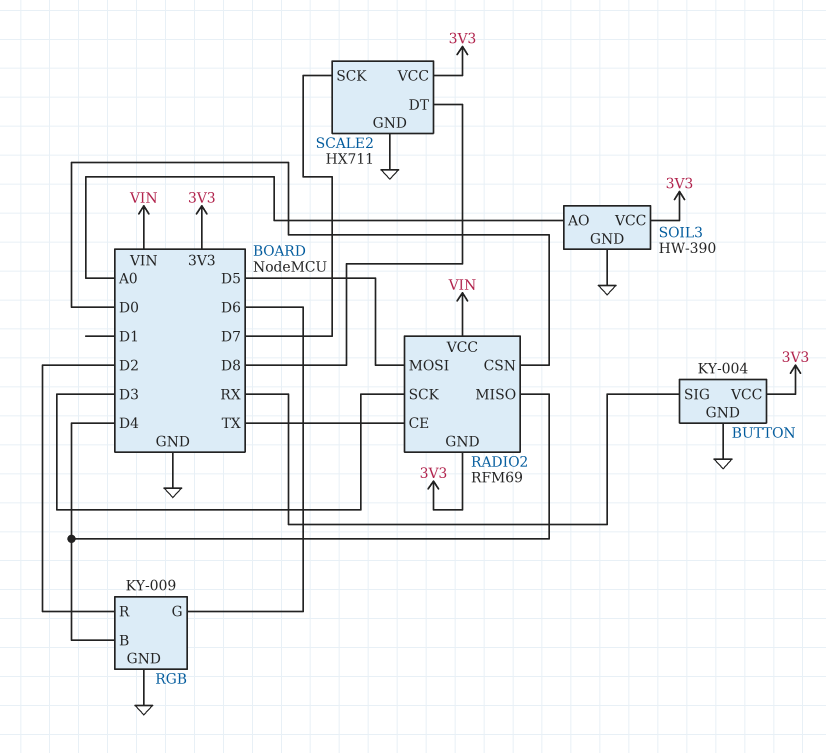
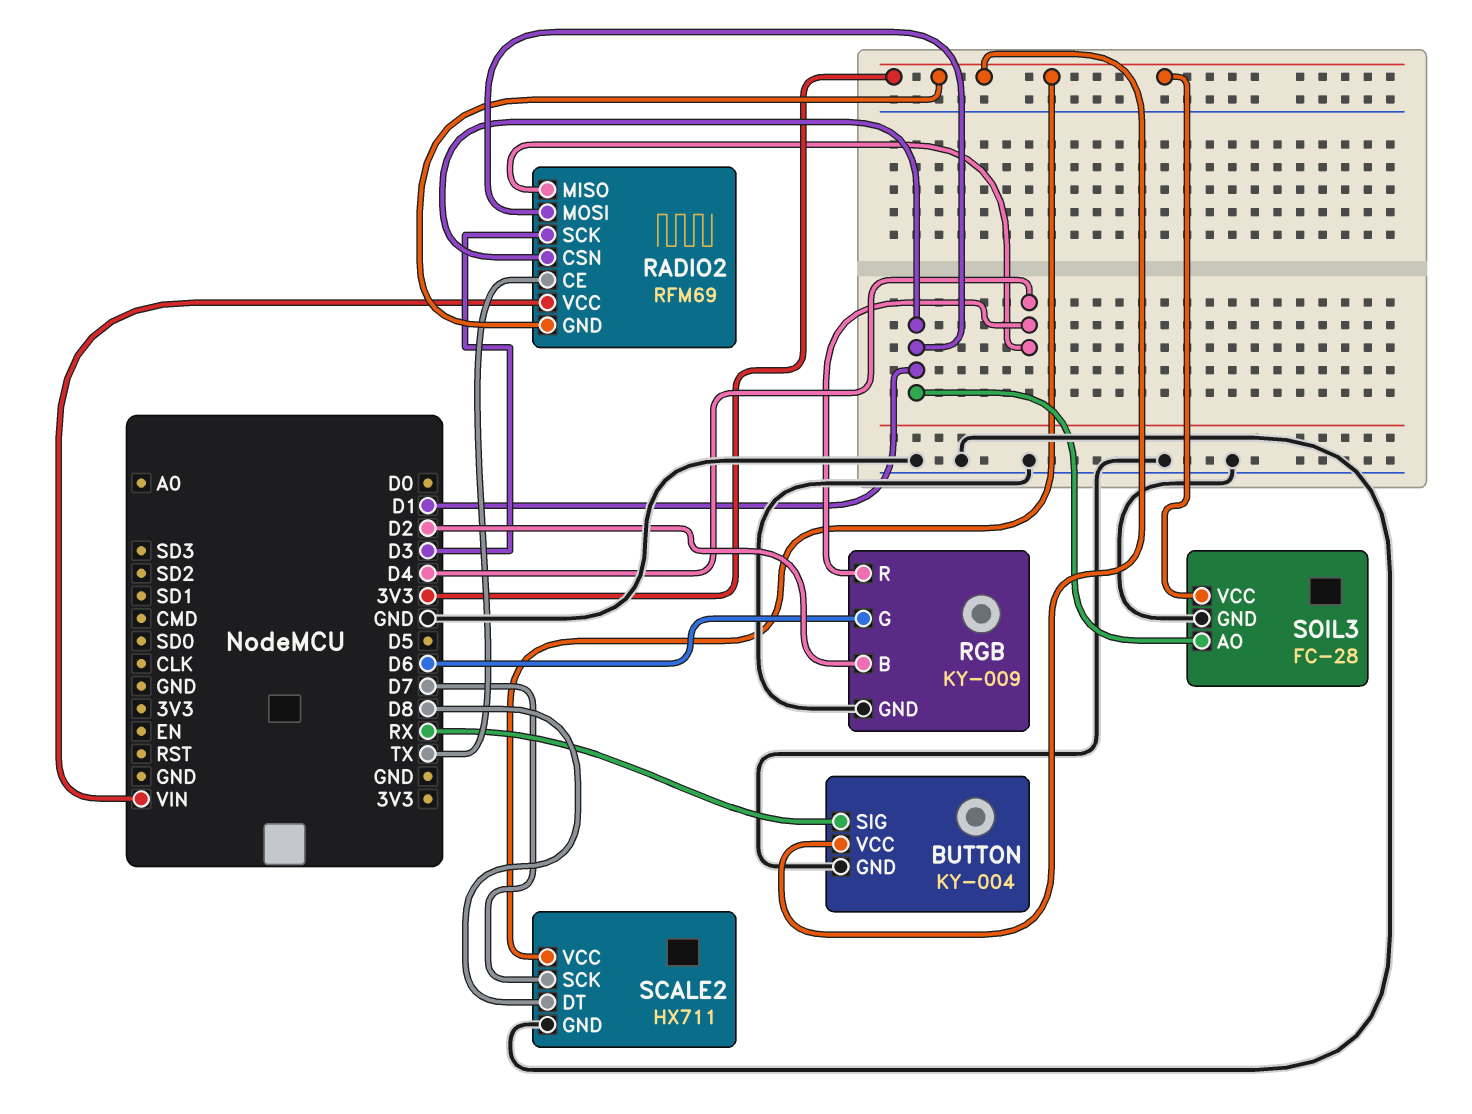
RADIO2 pin CSN: D0 -> D1
RADIO2 pin MOSI: D5 -> D1
RGB pin B: D4 -> D2
RGB pin R: D2 -> D4
SOIL3: HW-390 -> FC-28
SOIL3 pin AO: A0 -> D1

